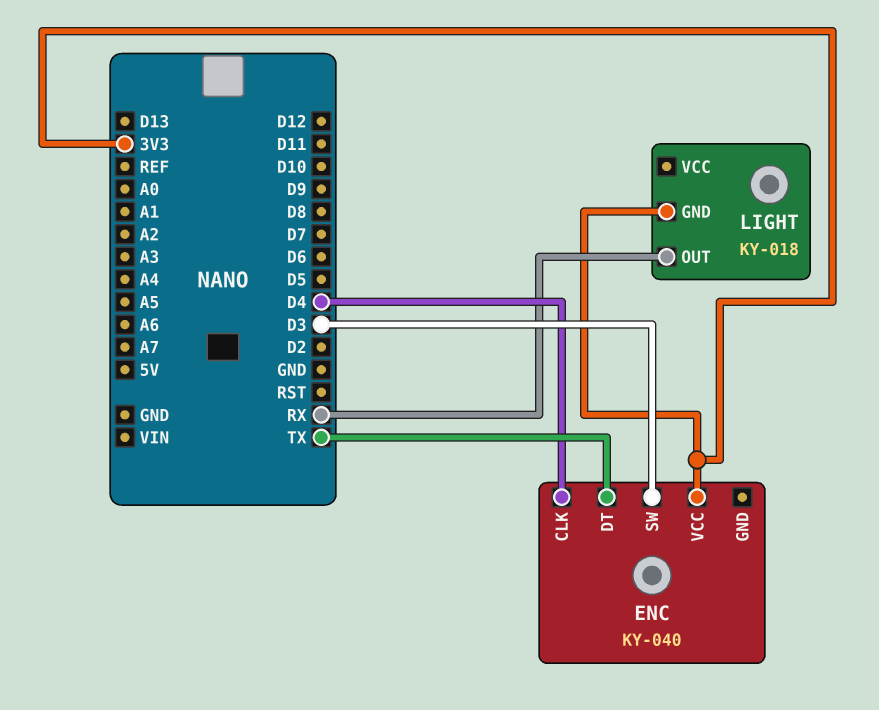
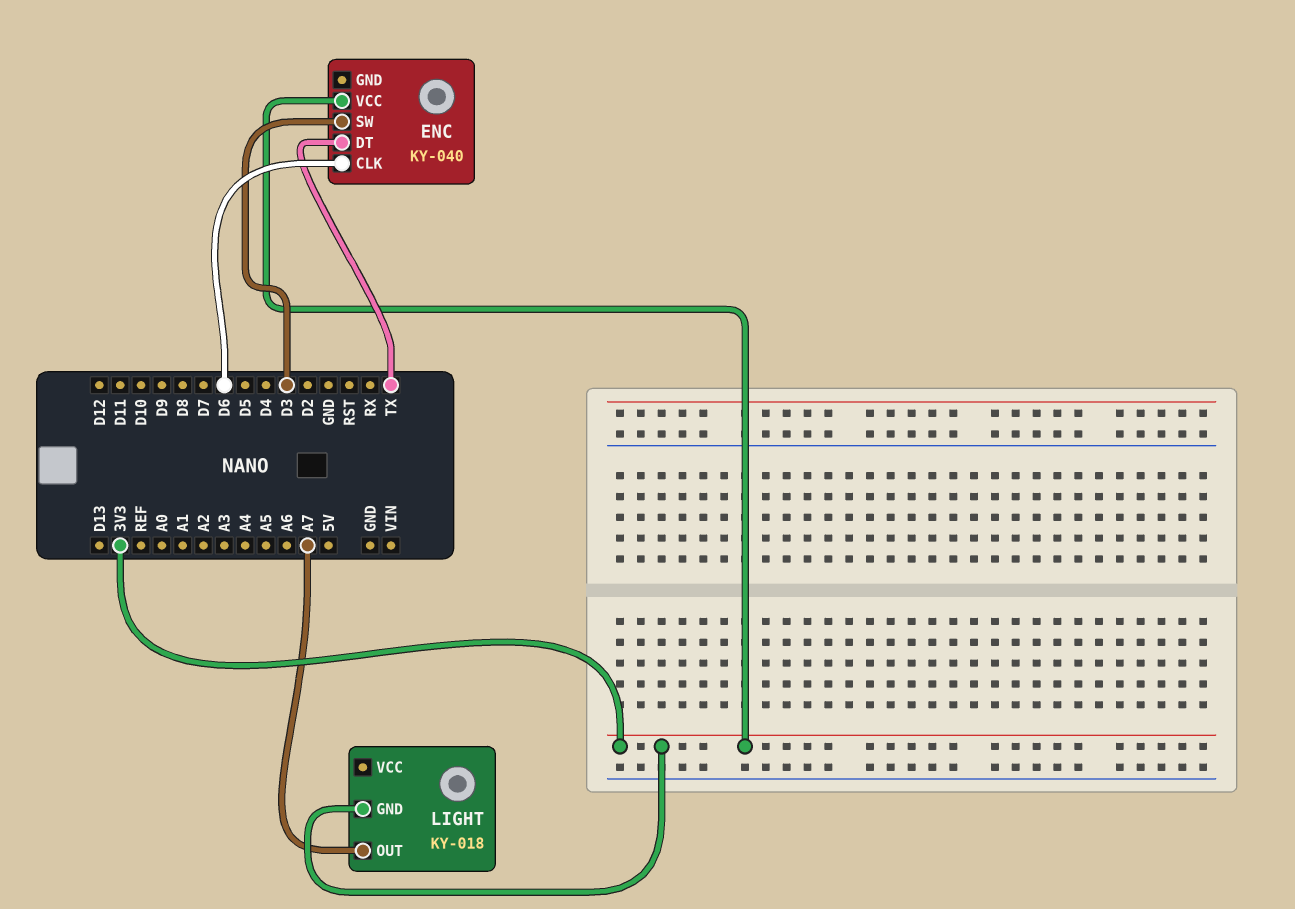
ENC pin CLK: D4 -> D6
LIGHT pin OUT: RX -> A7

